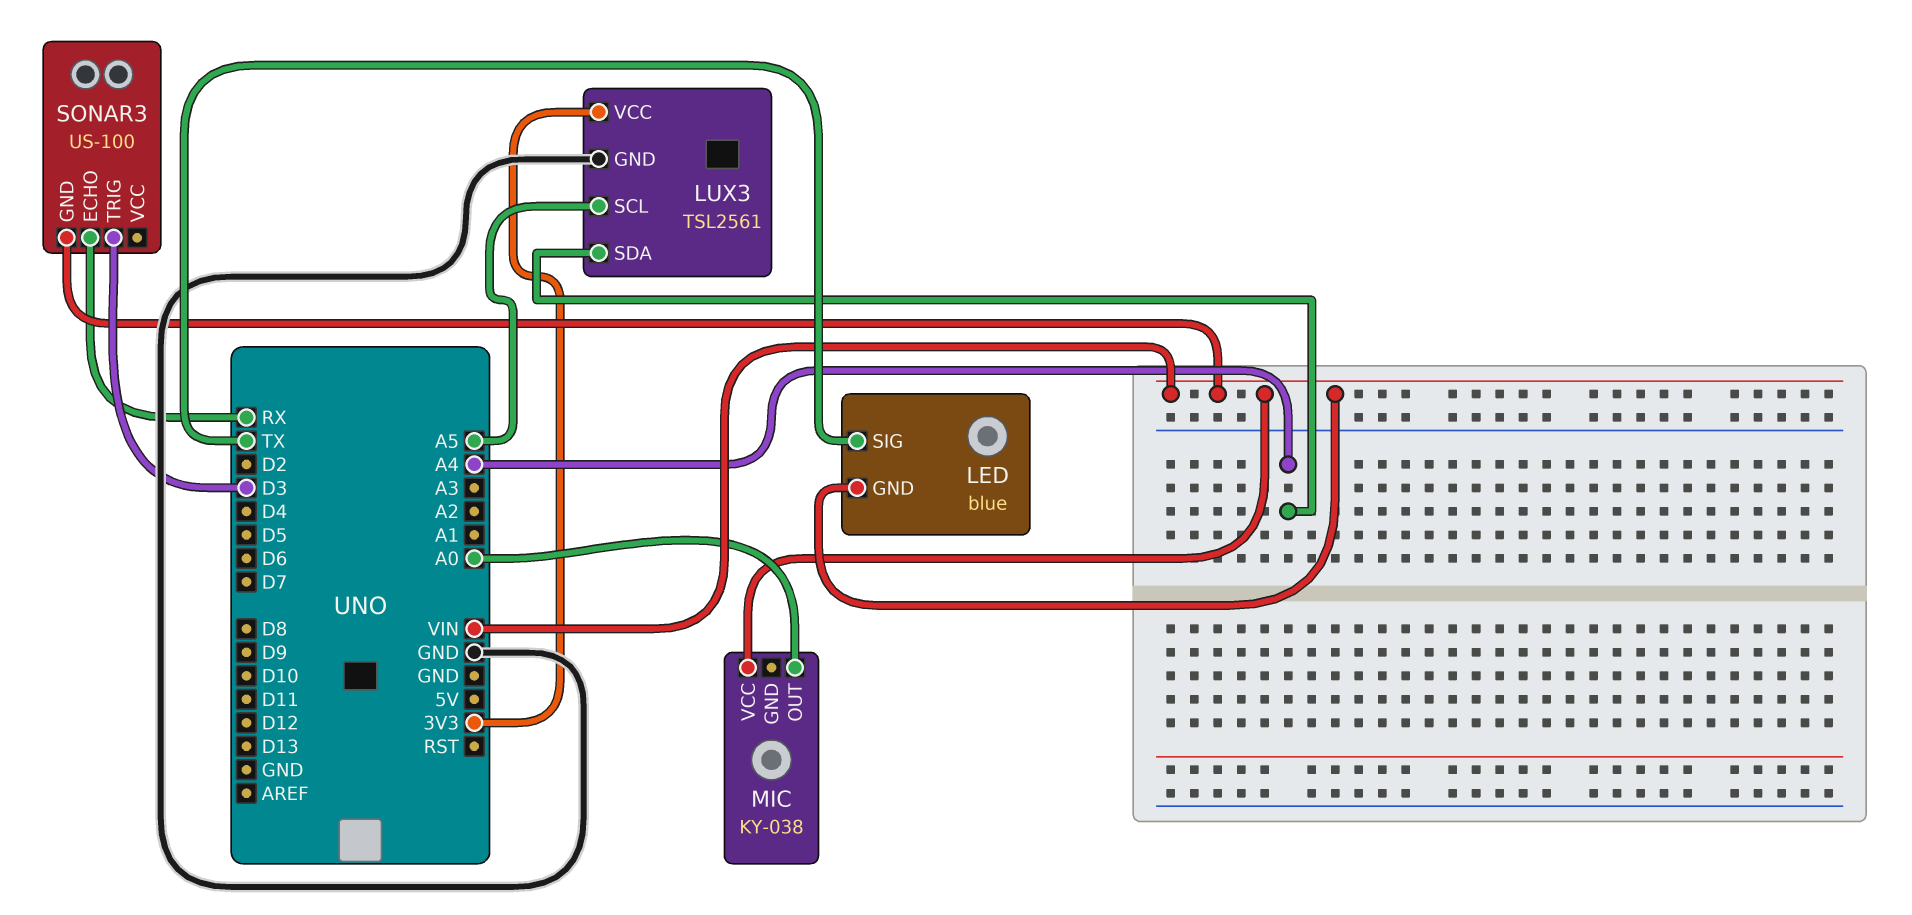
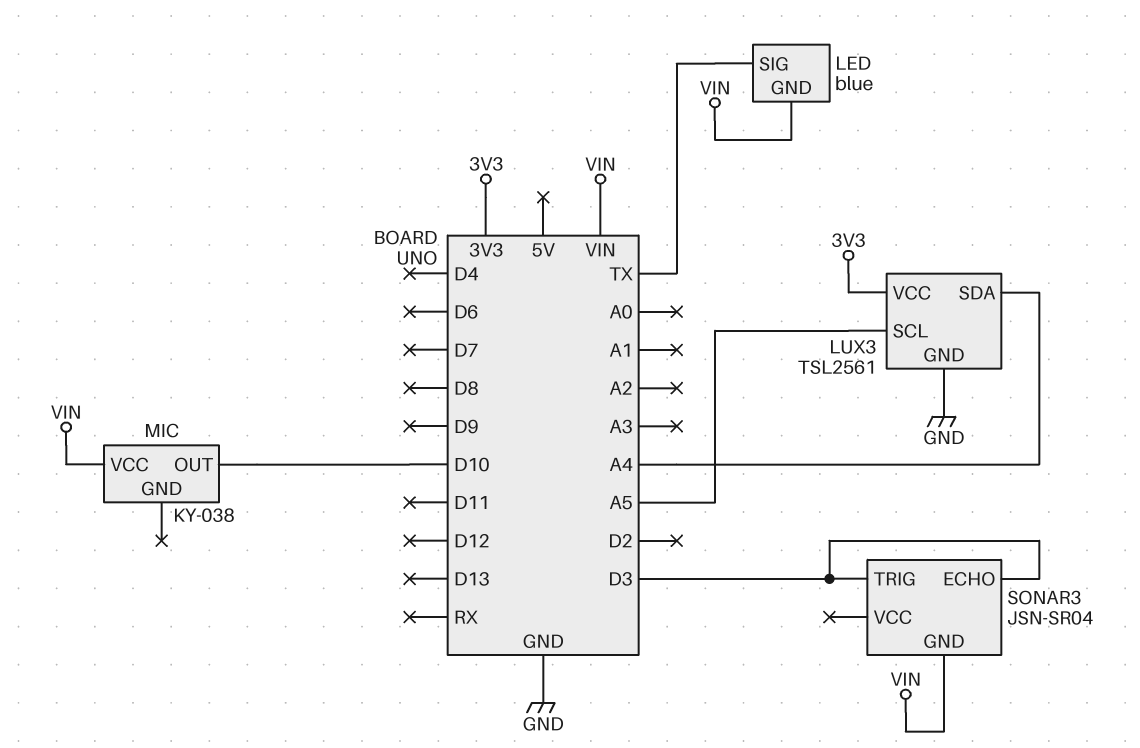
MIC pin OUT: A0 -> D10
SONAR3: US-100 -> JSN-SR04
SONAR3 pin ECHO: RX -> D3

